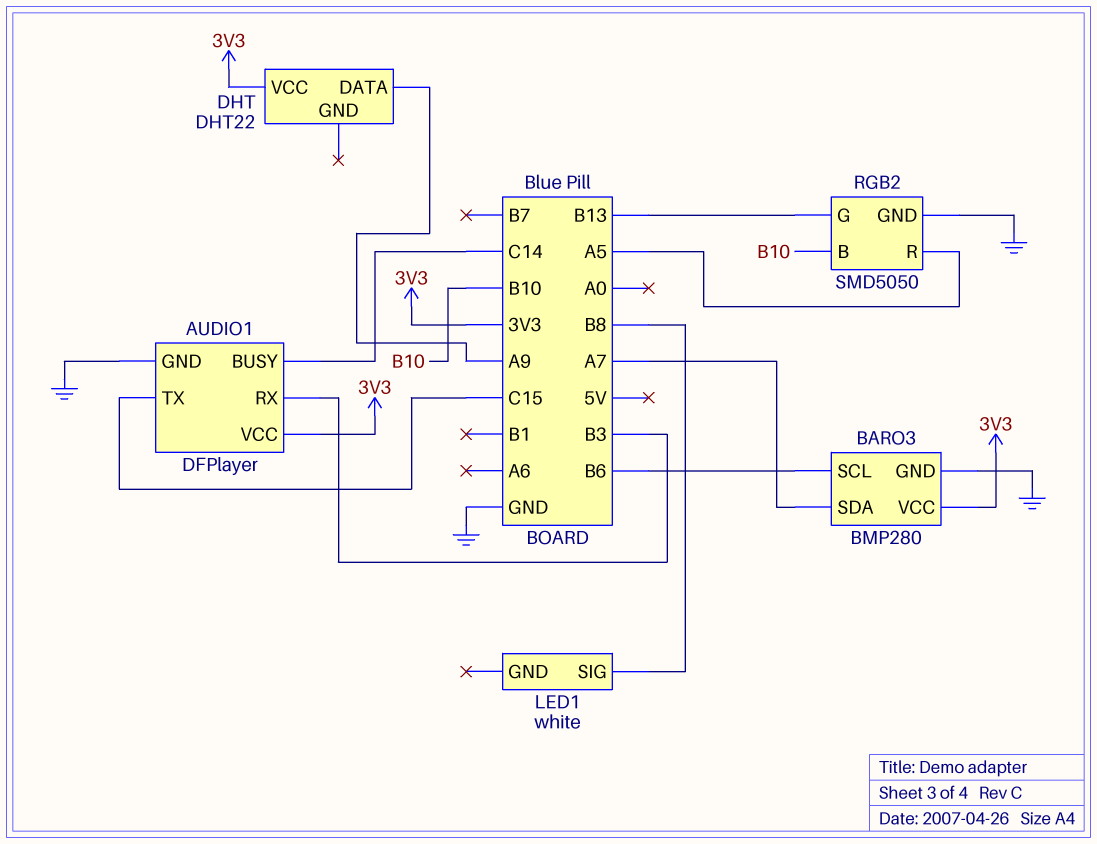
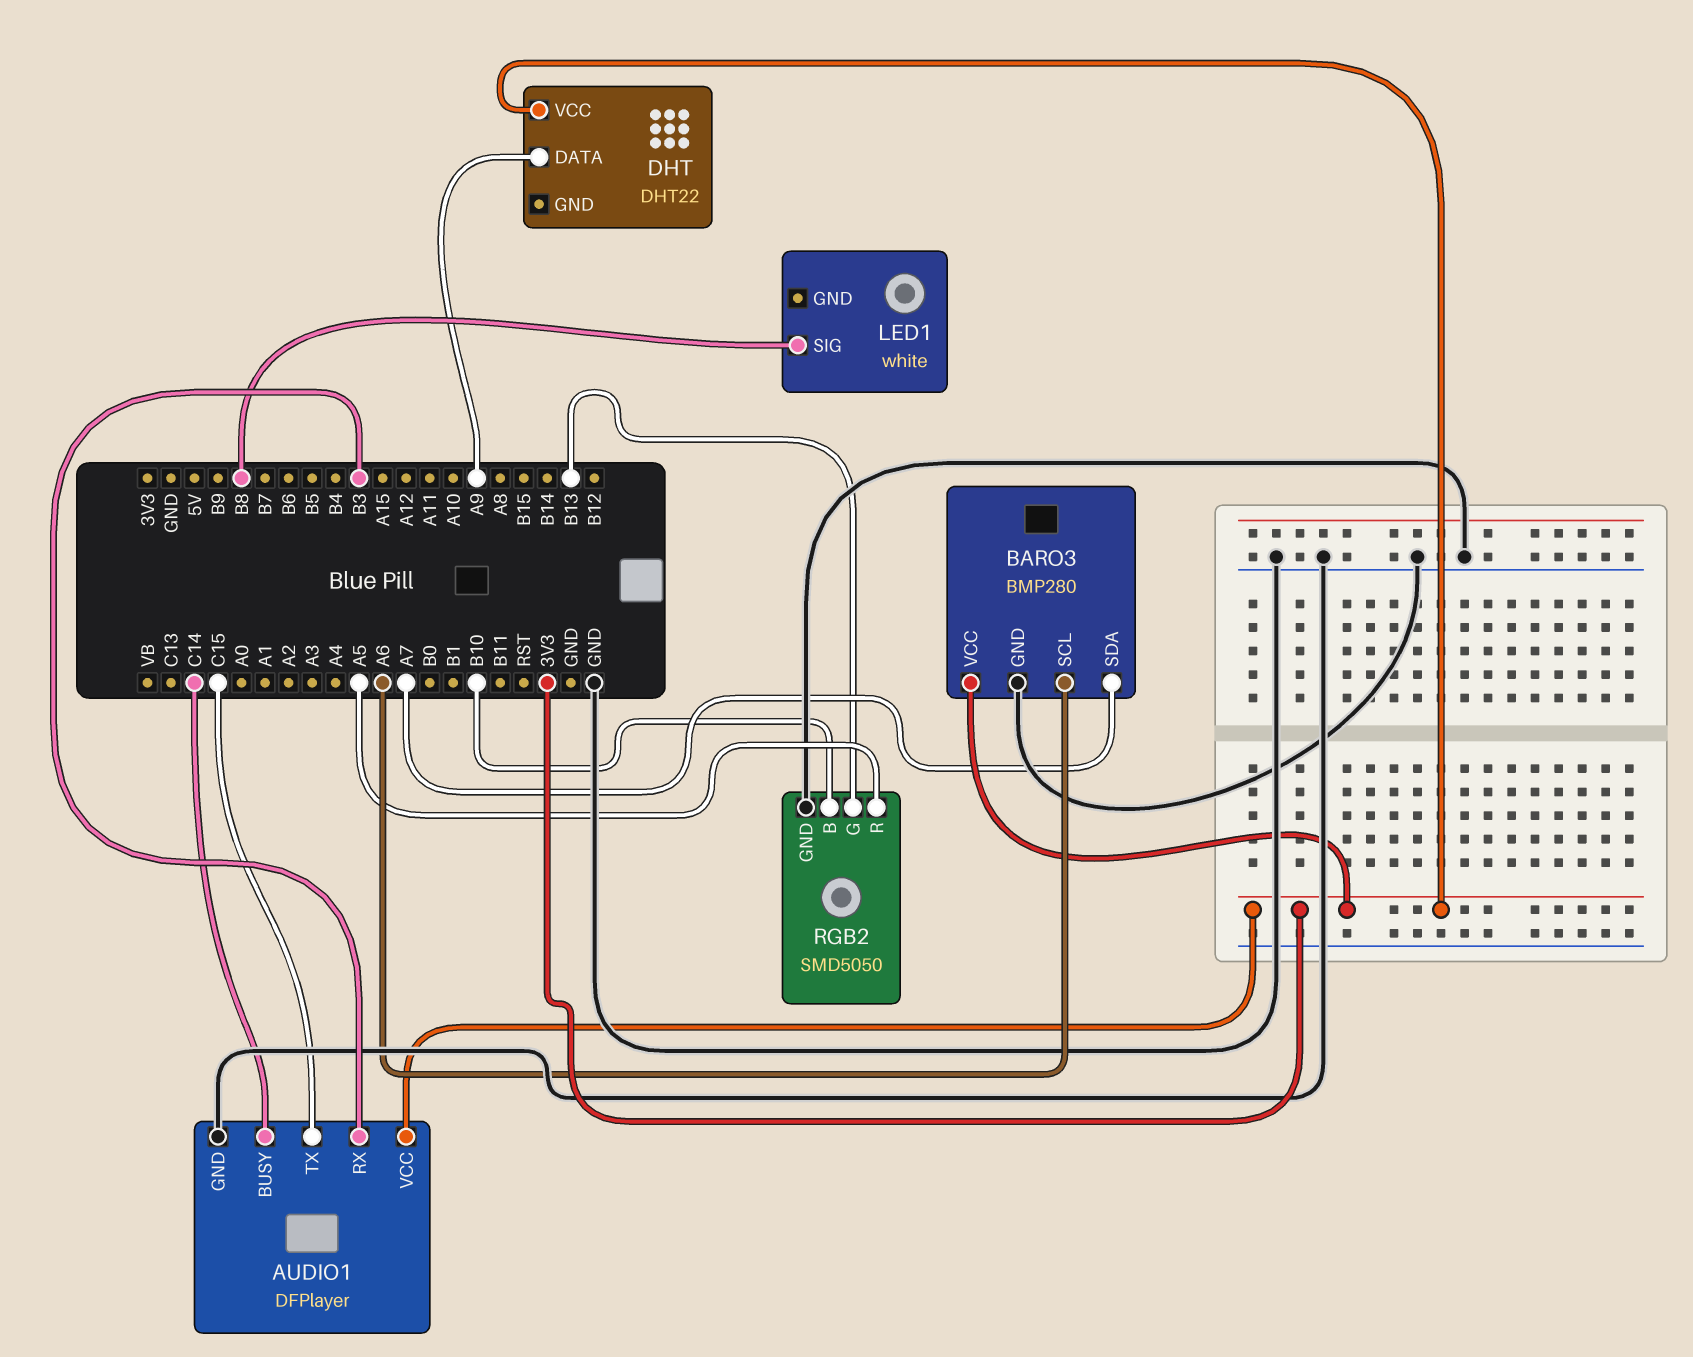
BARO3 pin SCL: B6 -> A6

